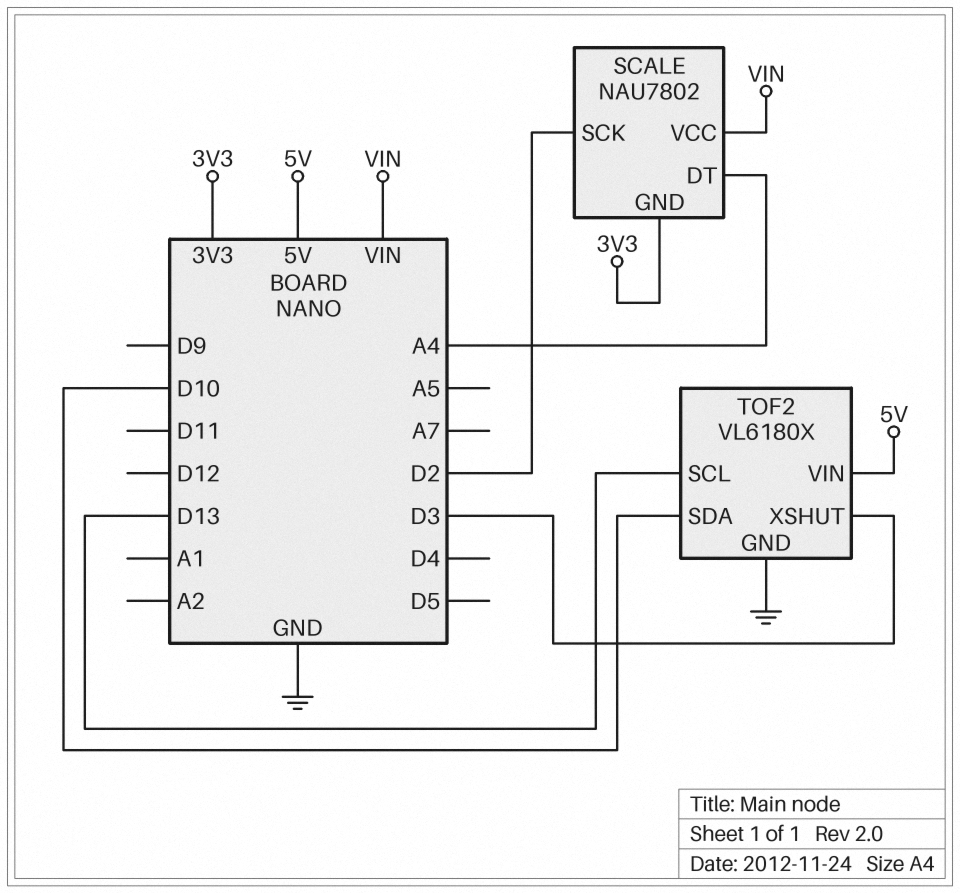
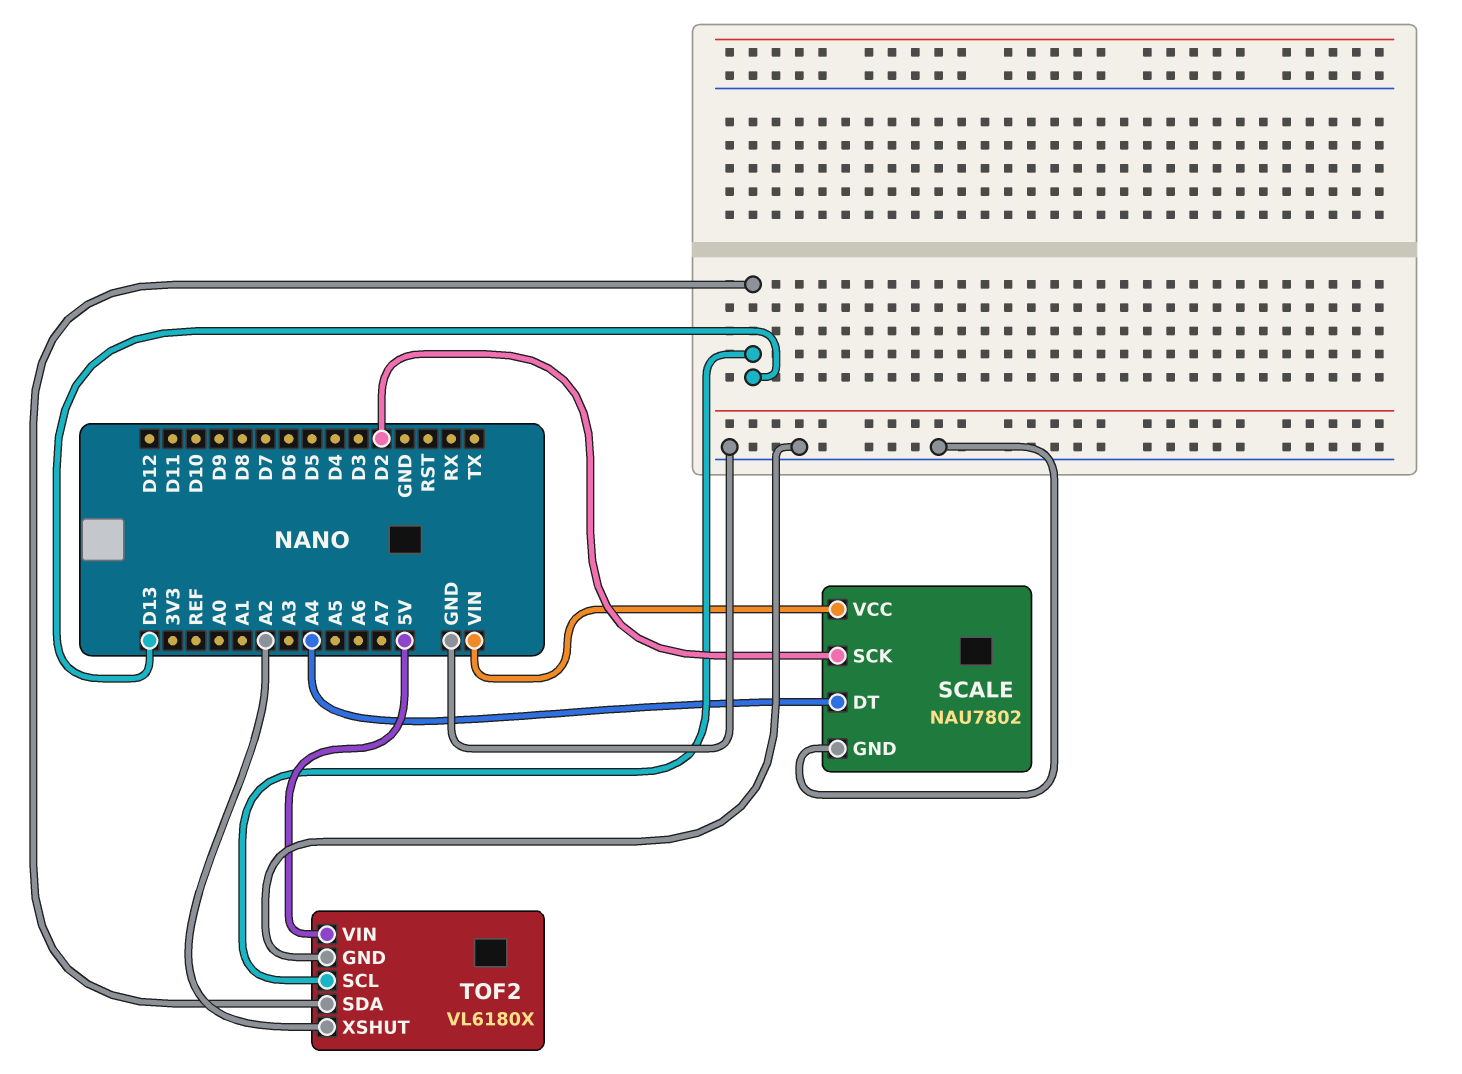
SCALE pin GND: 3V3 -> GND
TOF2 pin SDA: D10 -> D13
TOF2 pin XSHUT: D3 -> A2

